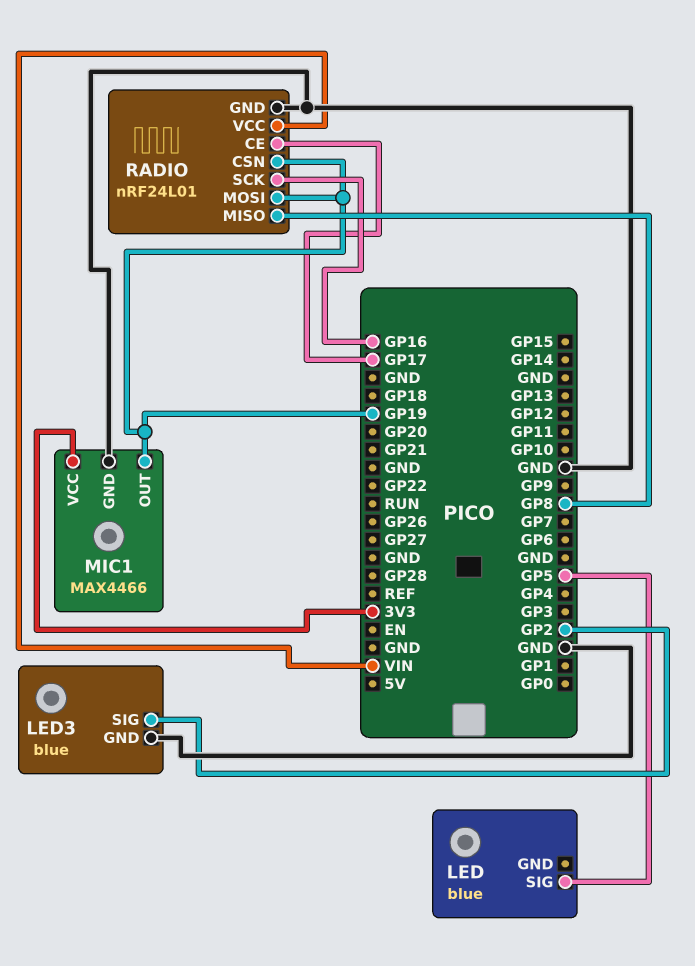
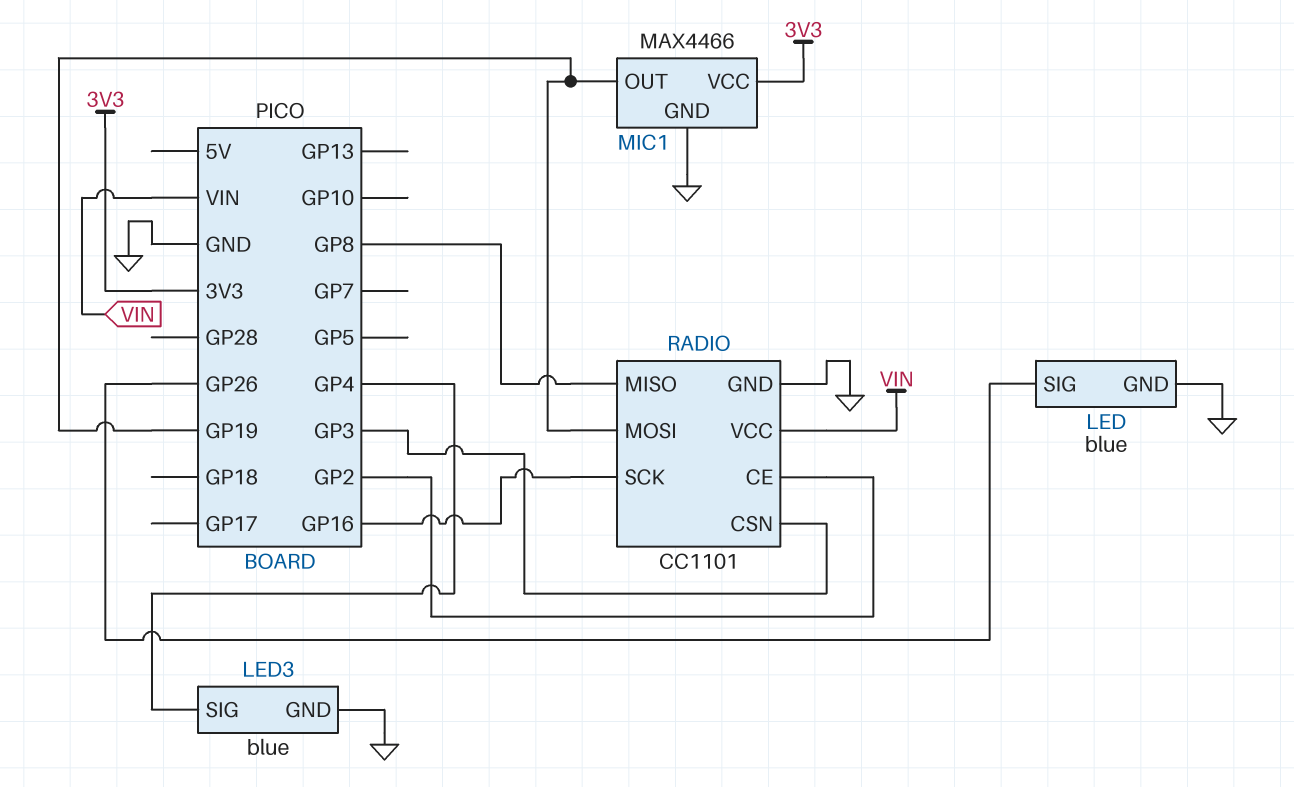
LED pin GND: none -> GND
LED pin SIG: GP5 -> GP26
LED3 pin SIG: GP2 -> GP4
RADIO: nRF24L01 -> CC1101
RADIO pin CE: GP17 -> GP2
RADIO pin CSN: GP19 -> GP3

